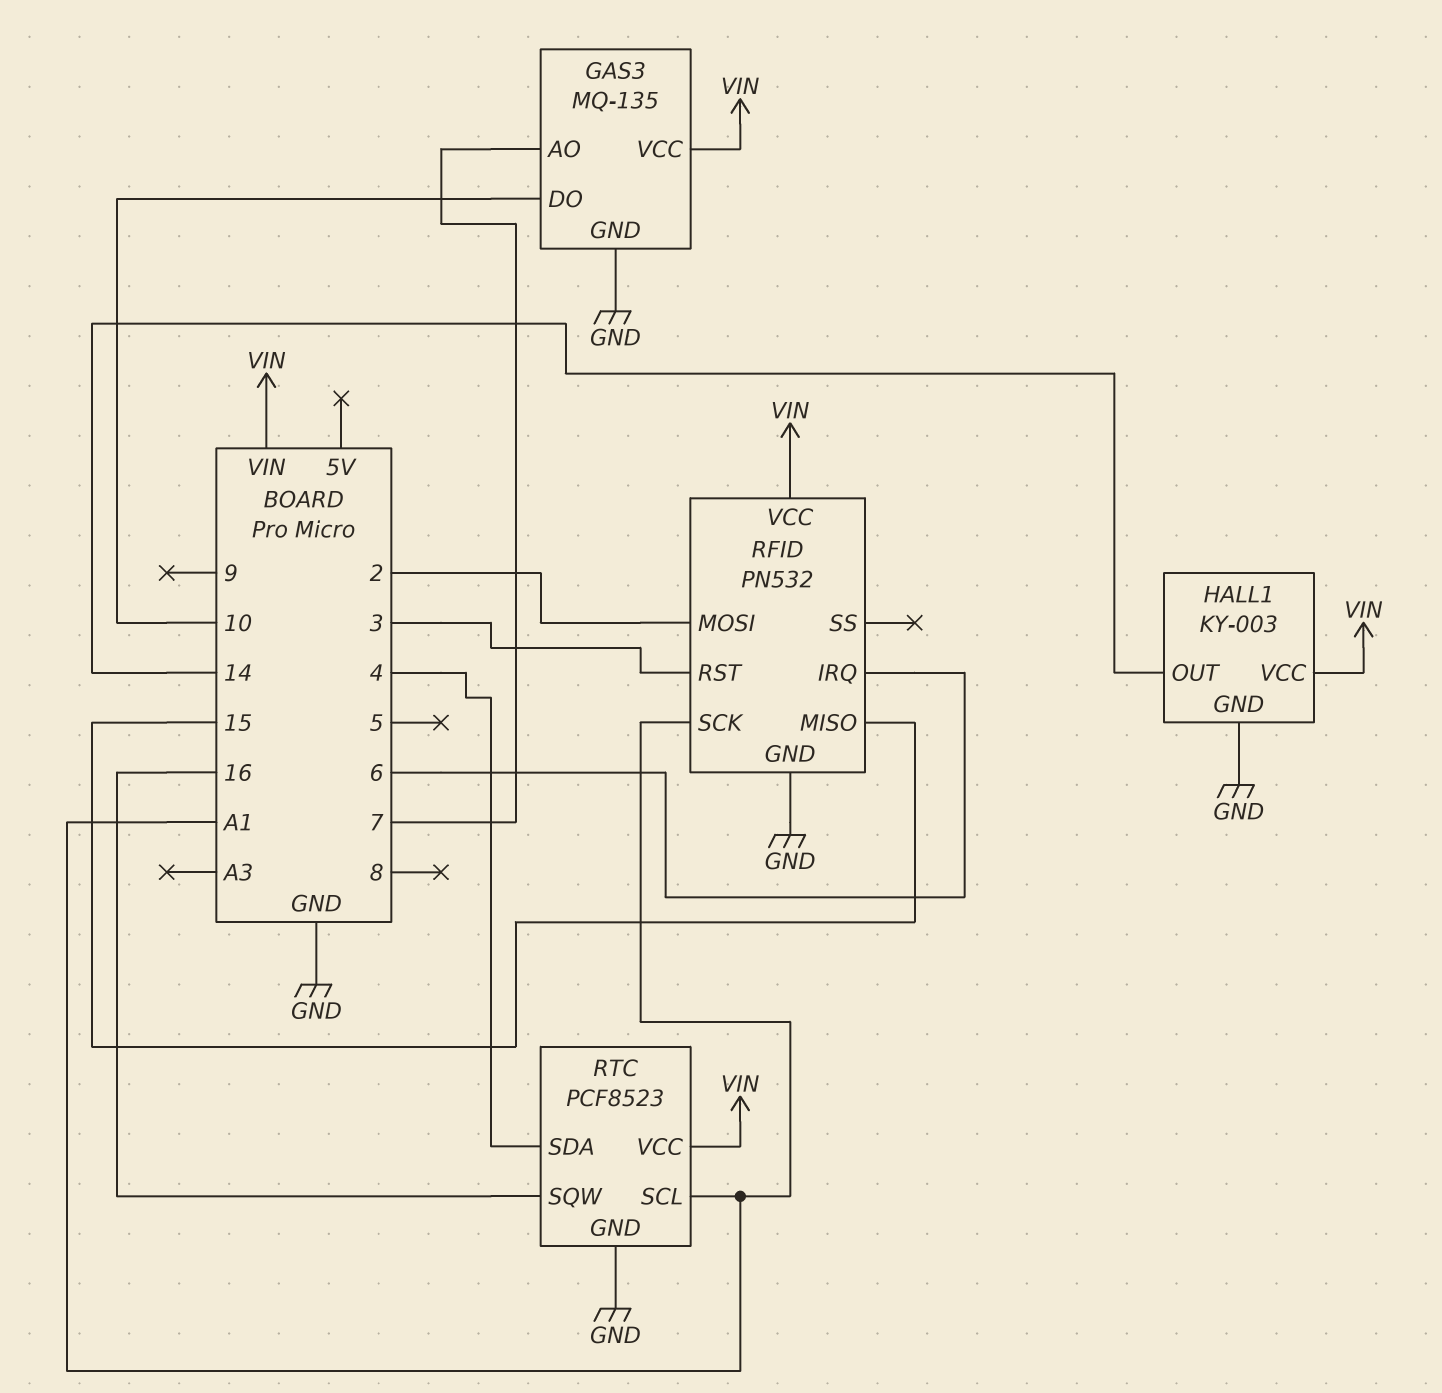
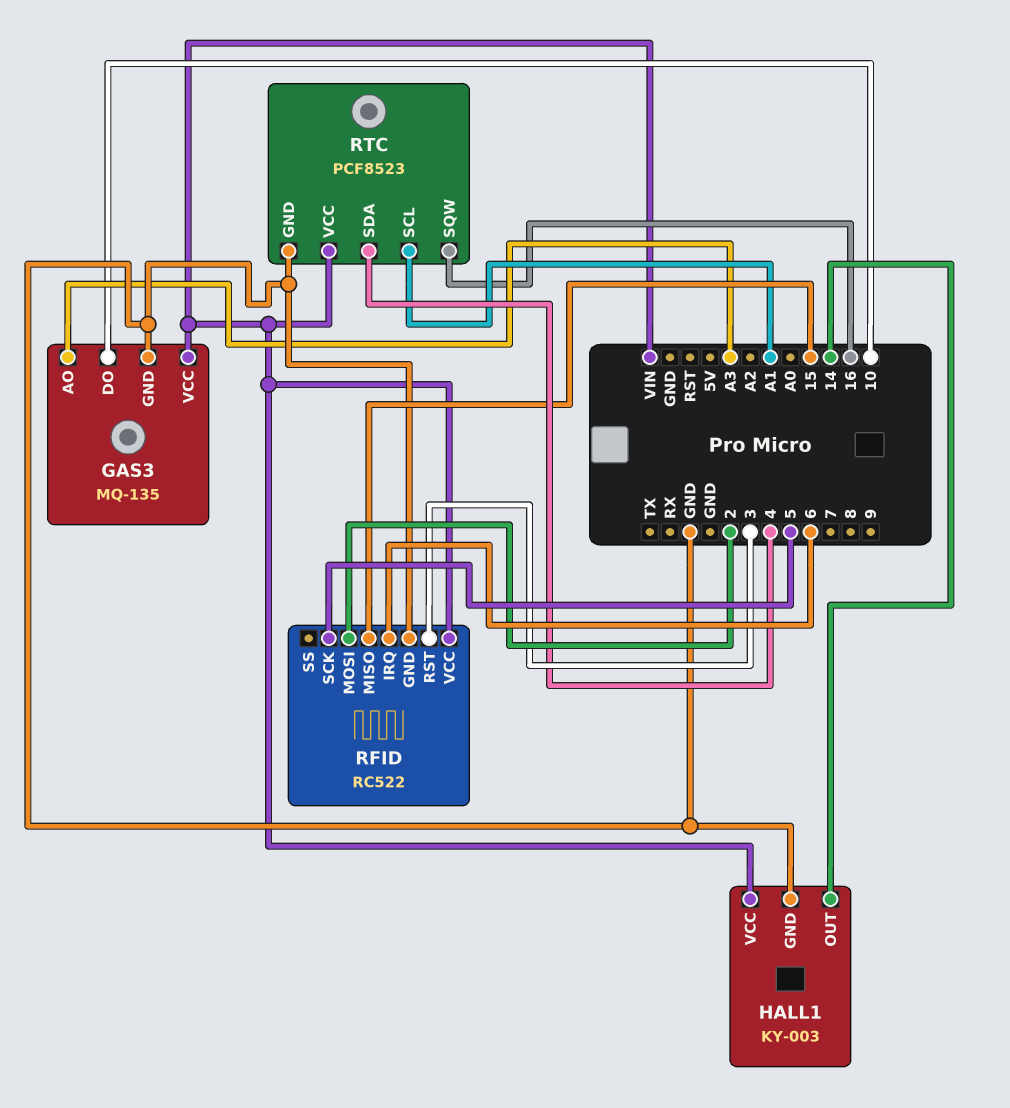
GAS3 pin AO: 7 -> A3
RFID: PN532 -> RC522
RFID pin SCK: A1 -> 5

